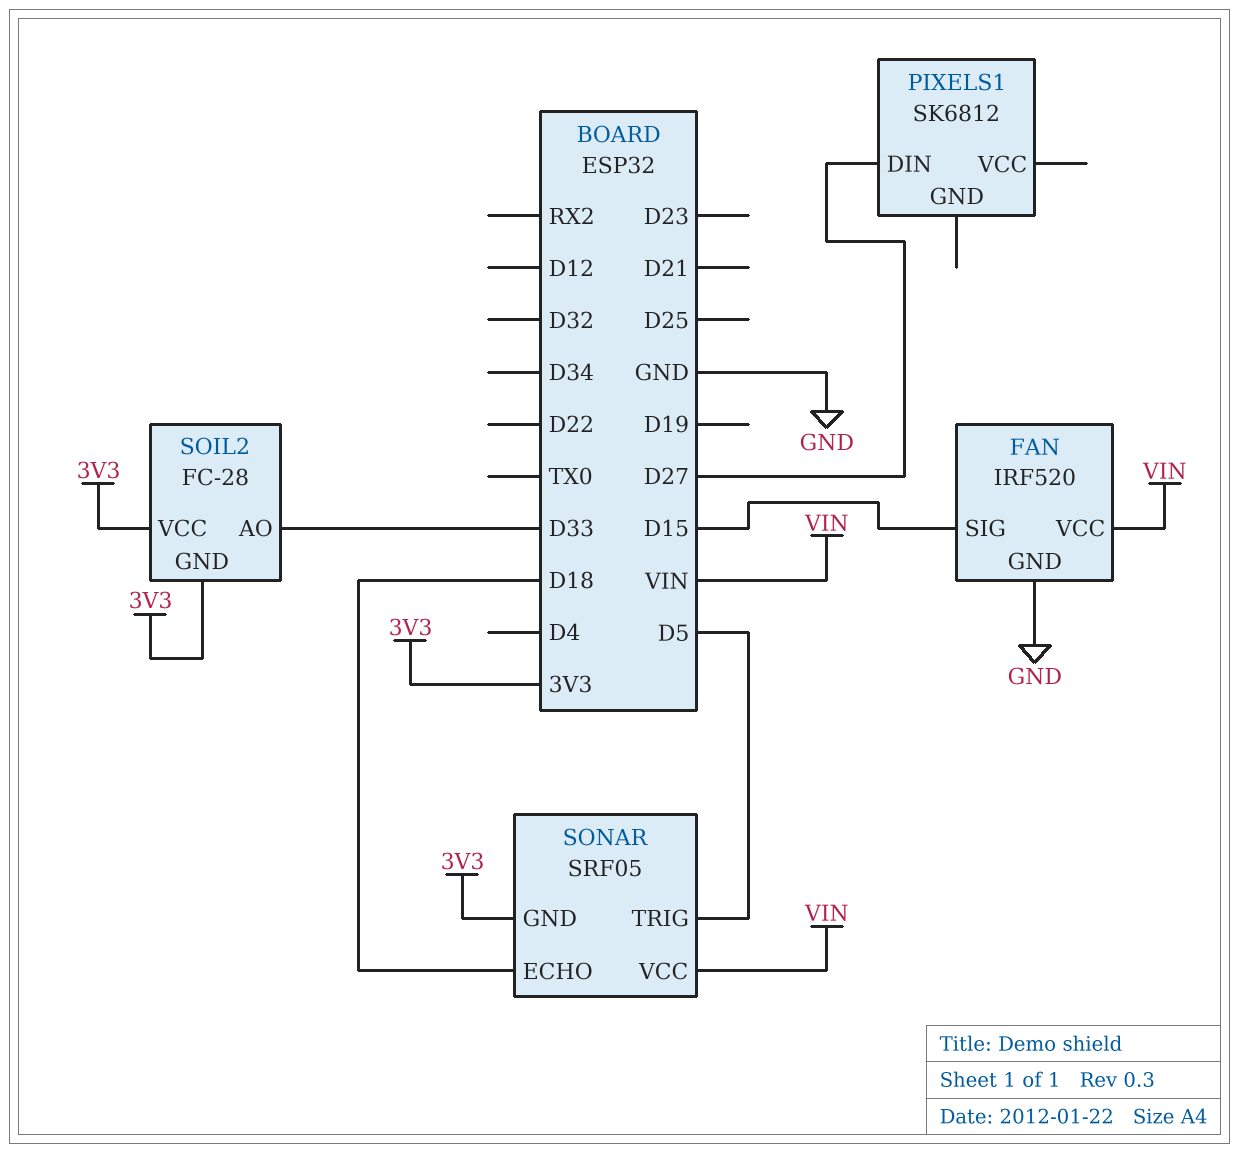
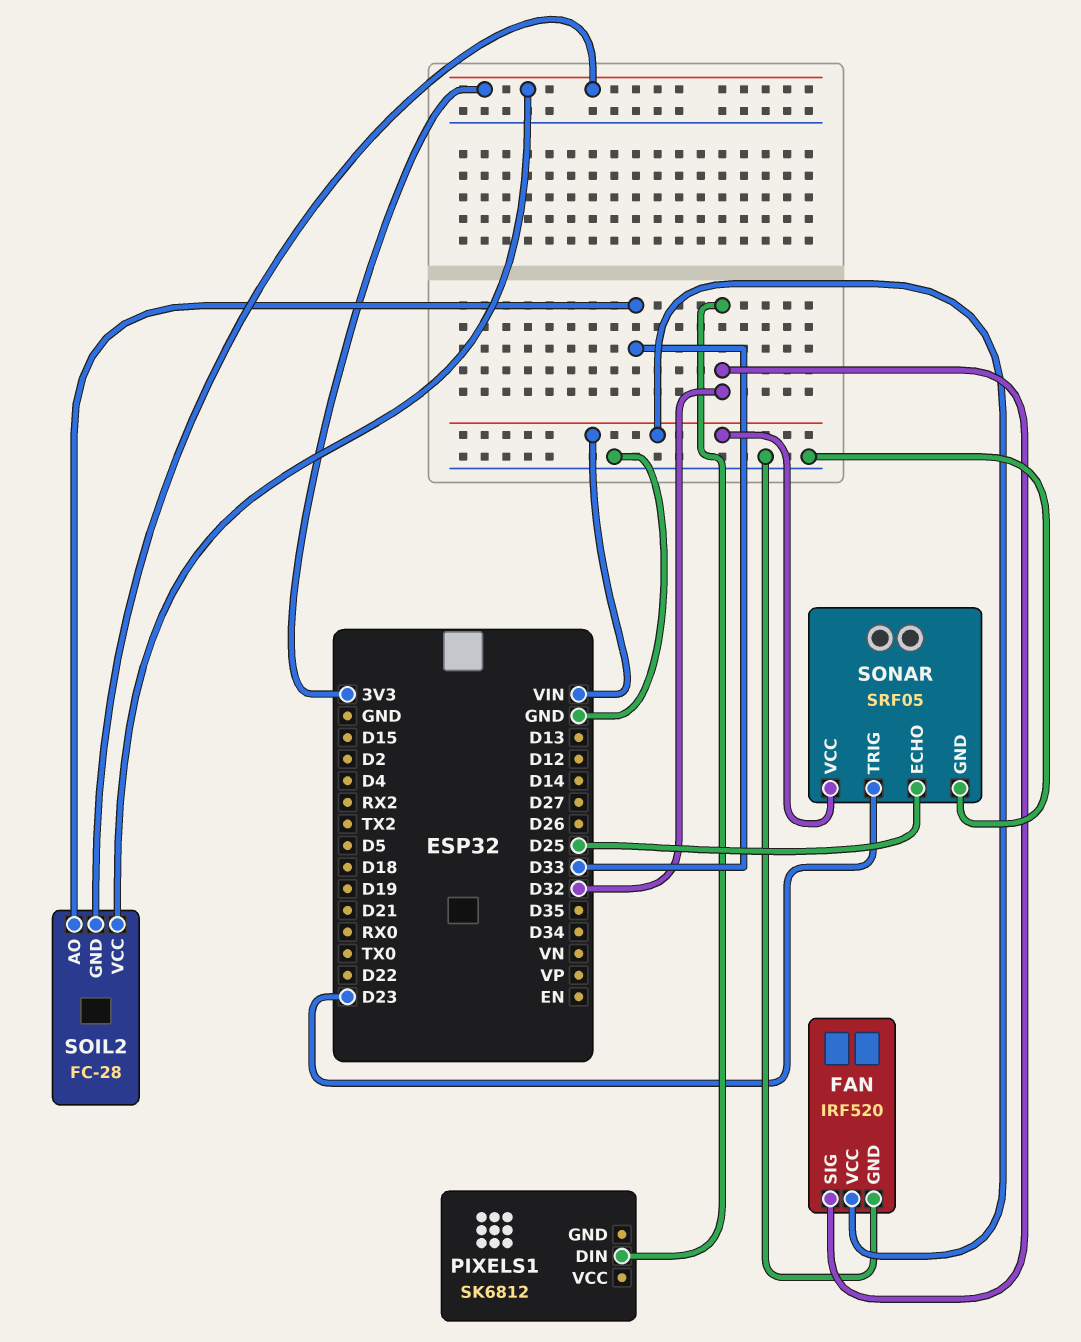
FAN pin SIG: D15 -> D32
PIXELS1 pin DIN: D27 -> D32
SONAR pin ECHO: D18 -> D25
SONAR pin GND: 3V3 -> GND
SONAR pin TRIG: D5 -> D23

